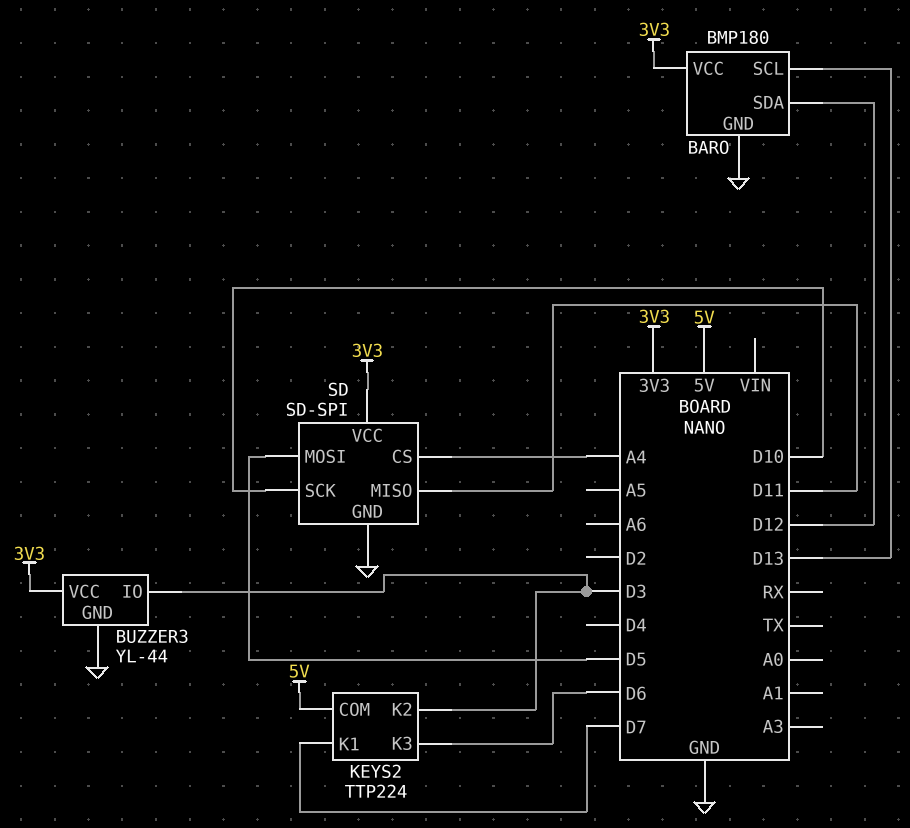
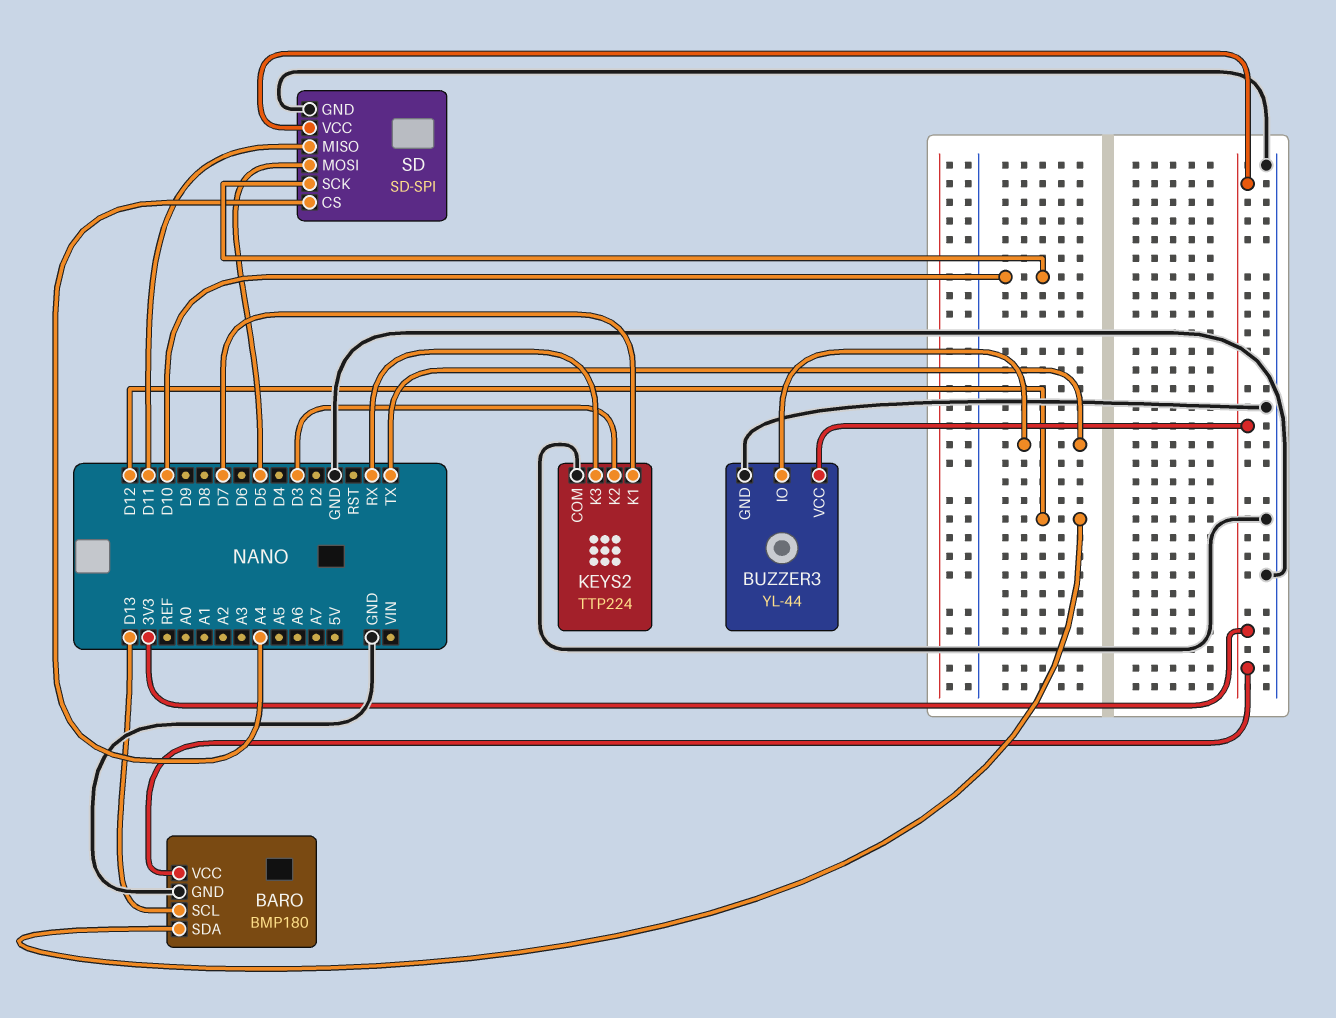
BUZZER3 pin IO: D3 -> TX
KEYS2 pin COM: 5V -> GND
KEYS2 pin K3: D6 -> RX

